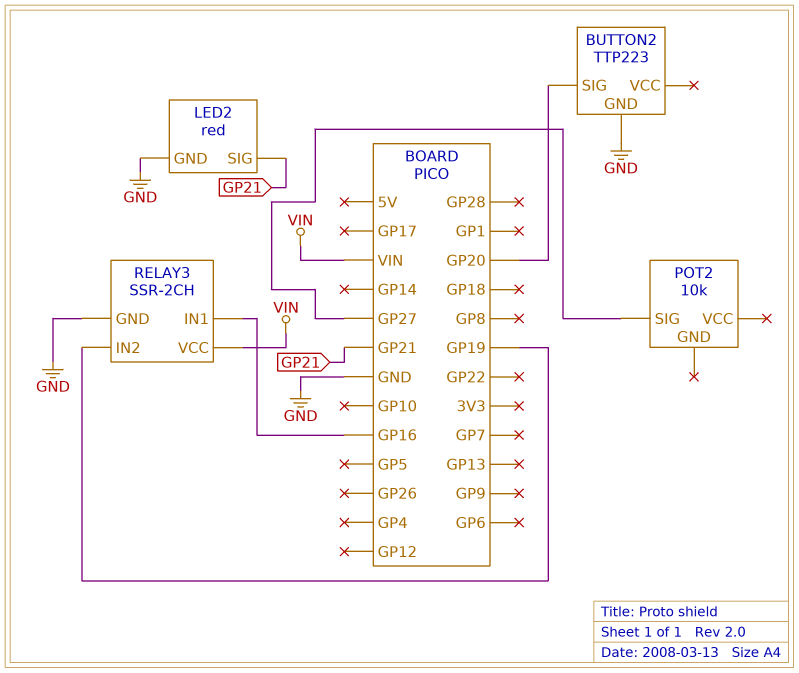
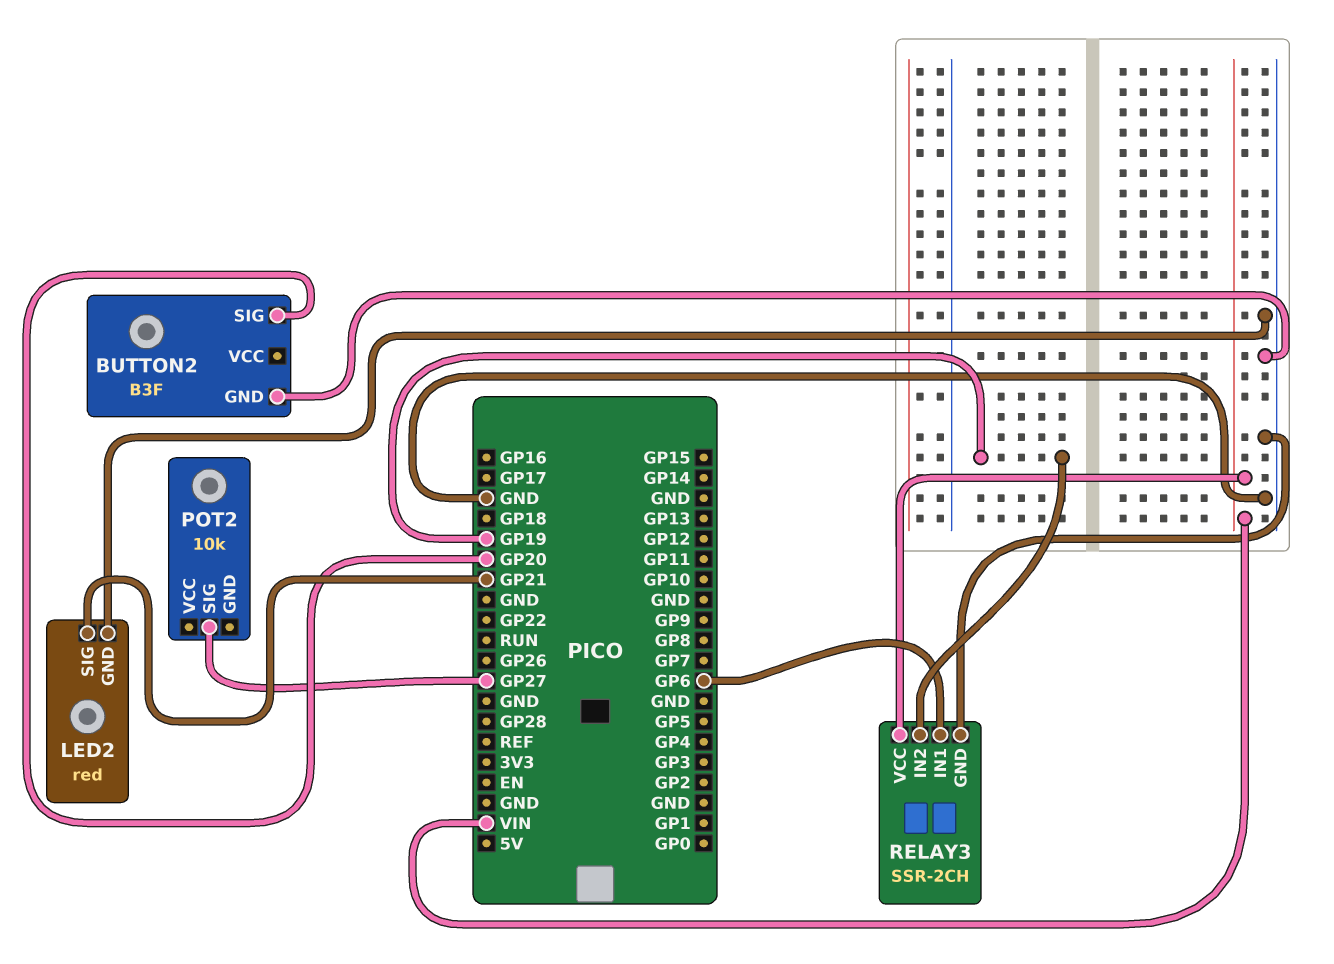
BUTTON2: TTP223 -> B3F
RELAY3 pin IN1: GP16 -> GP6

